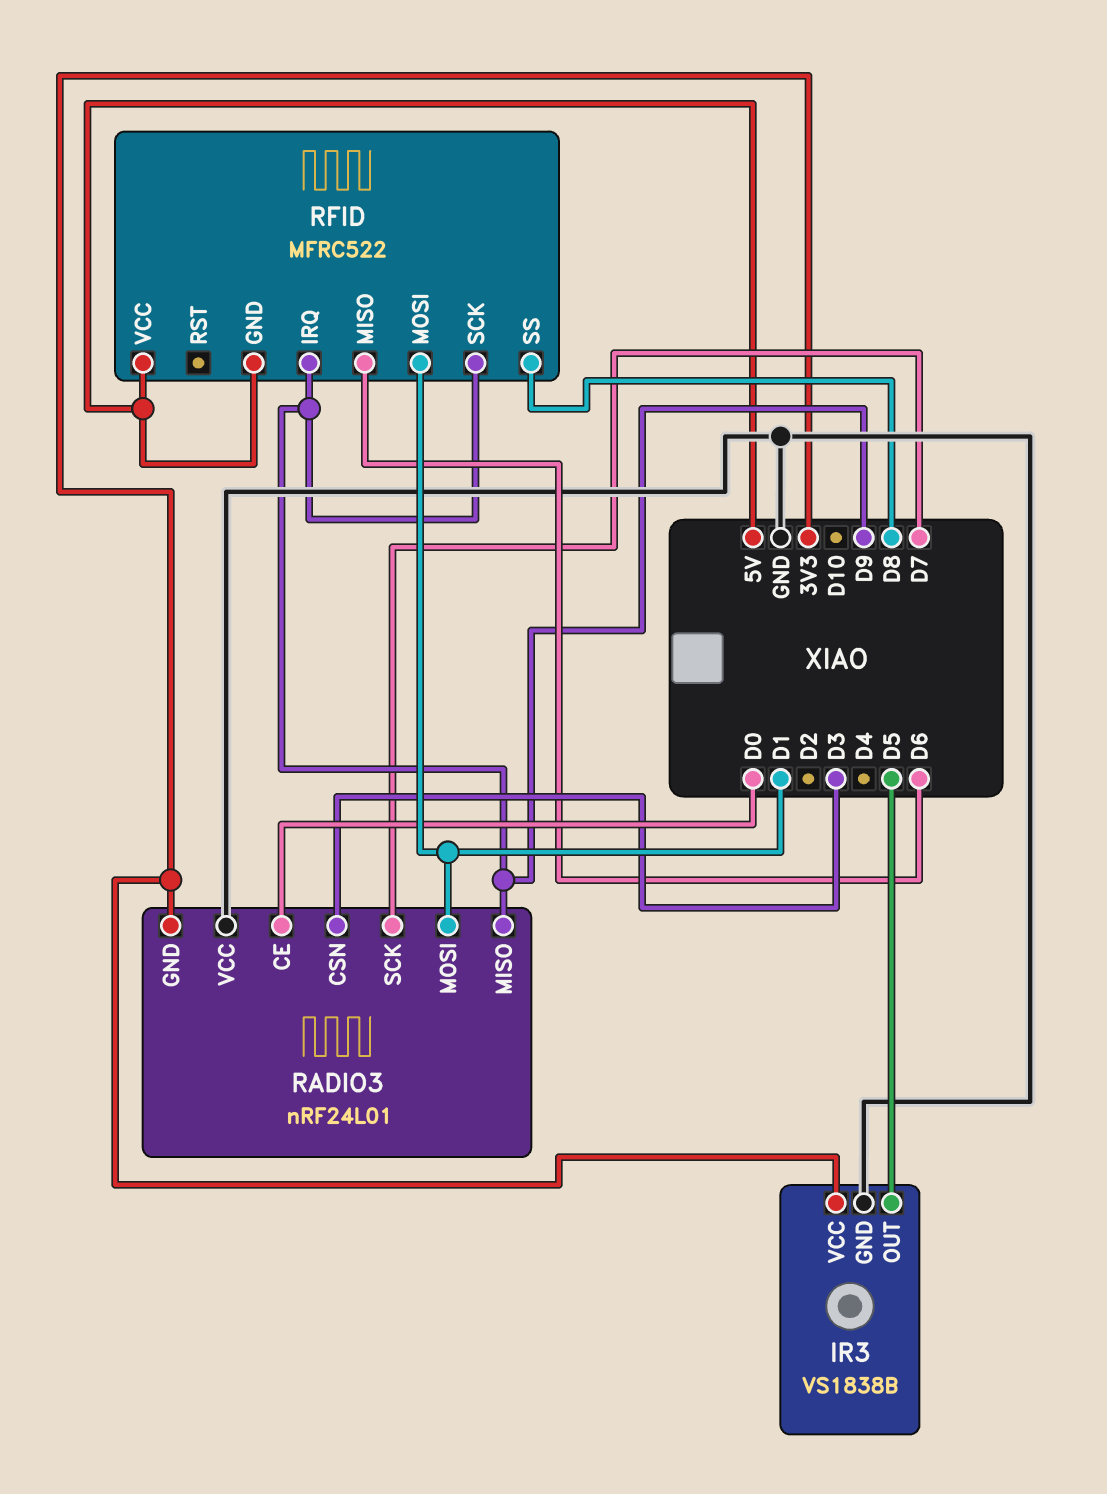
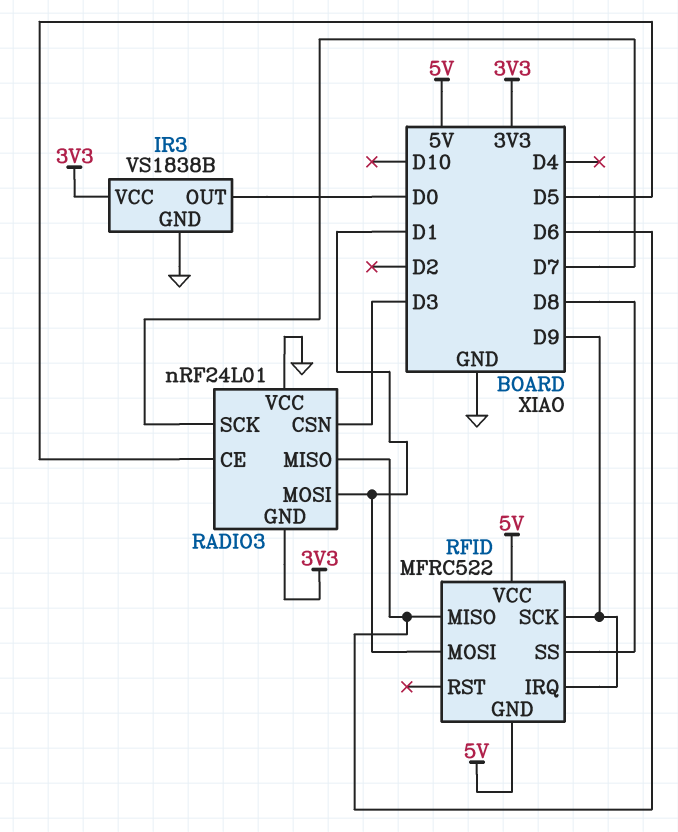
IR3 pin OUT: D5 -> D0
RADIO3 pin CE: D0 -> D5
RADIO3 pin MISO: D9 -> D6

